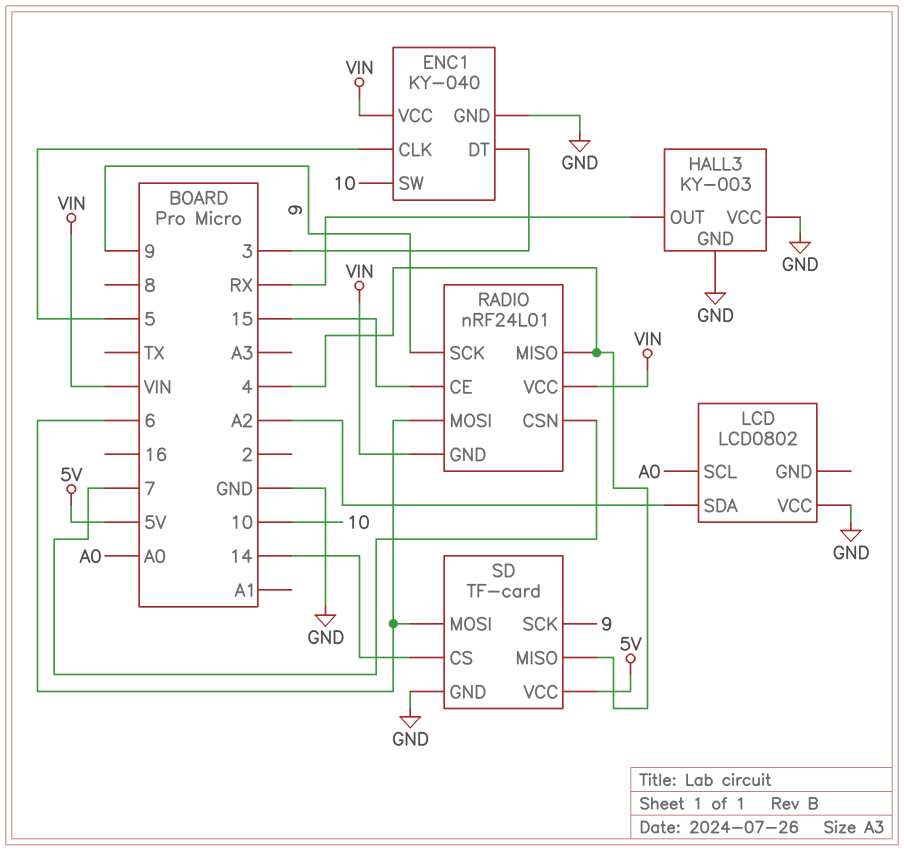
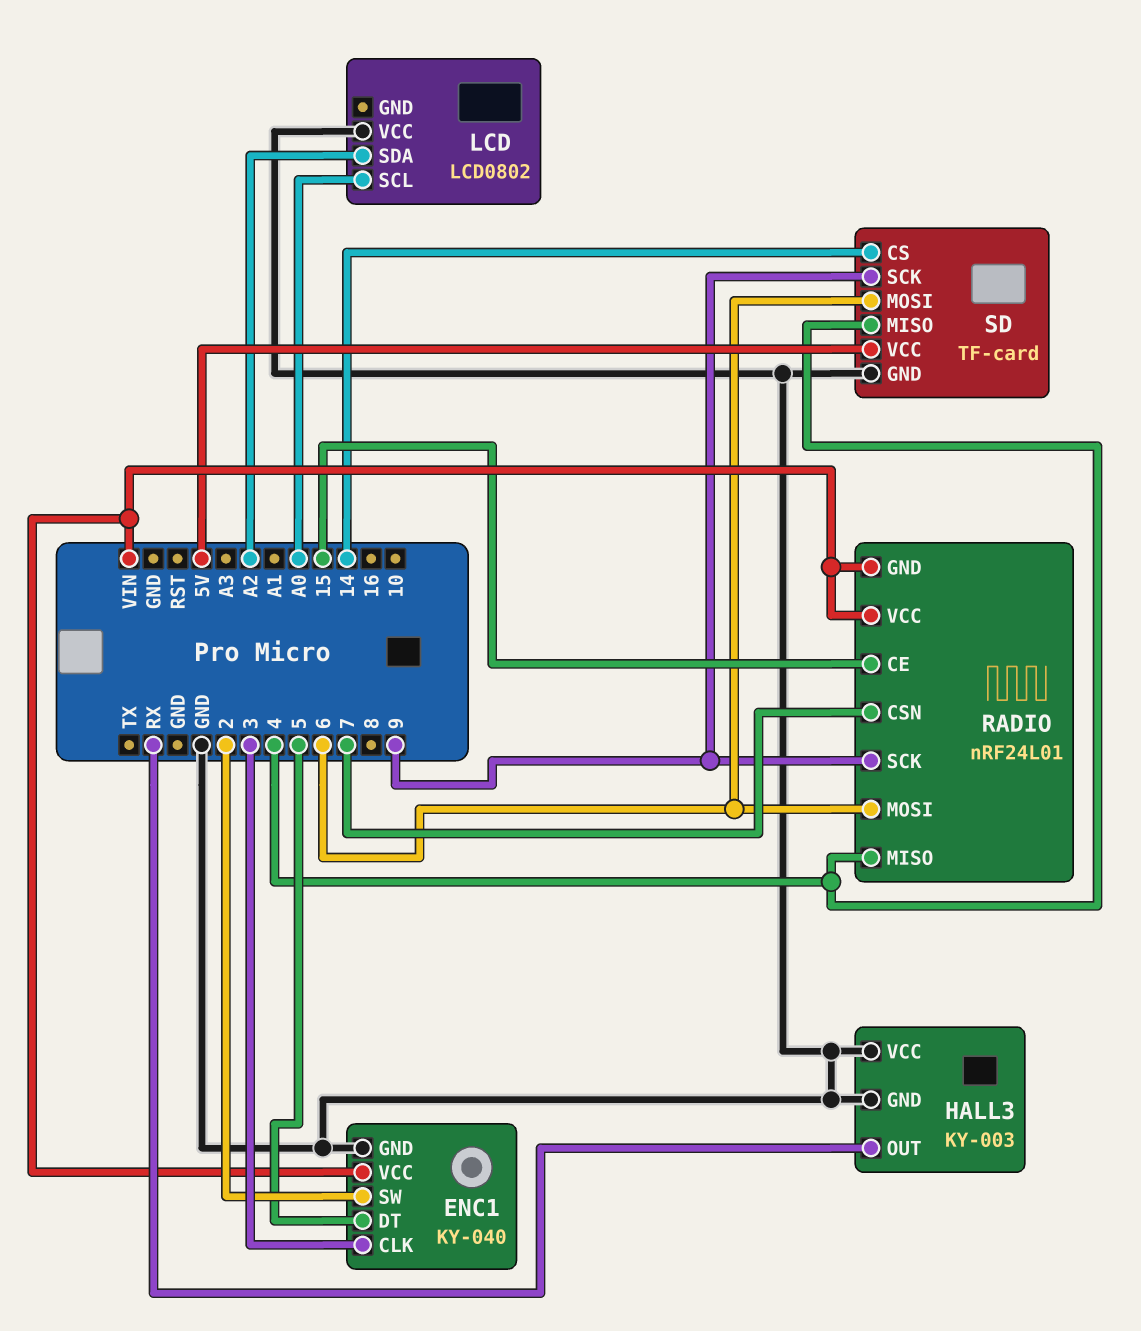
ENC1 pin CLK: 5 -> 3
ENC1 pin DT: 3 -> 5
ENC1 pin SW: 10 -> 2

